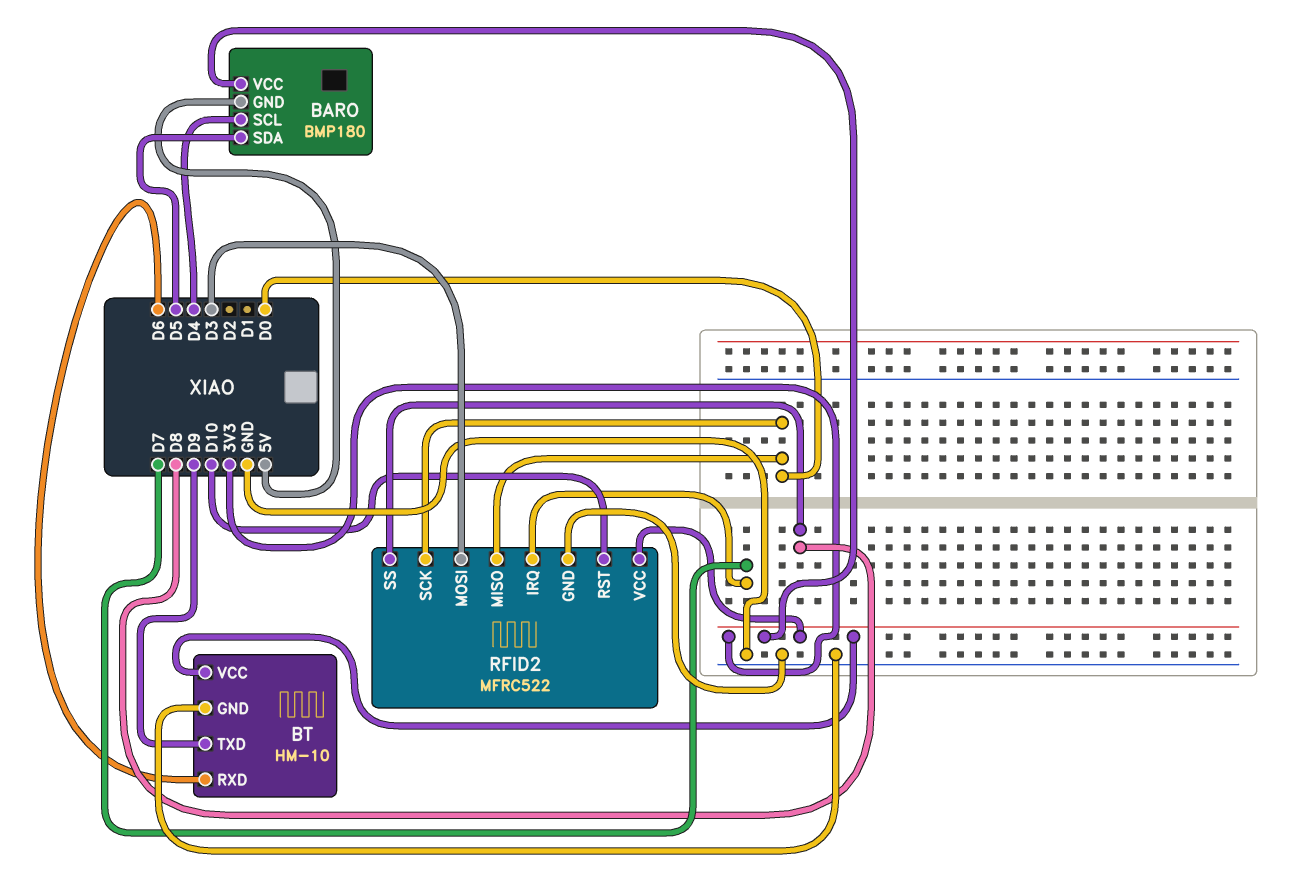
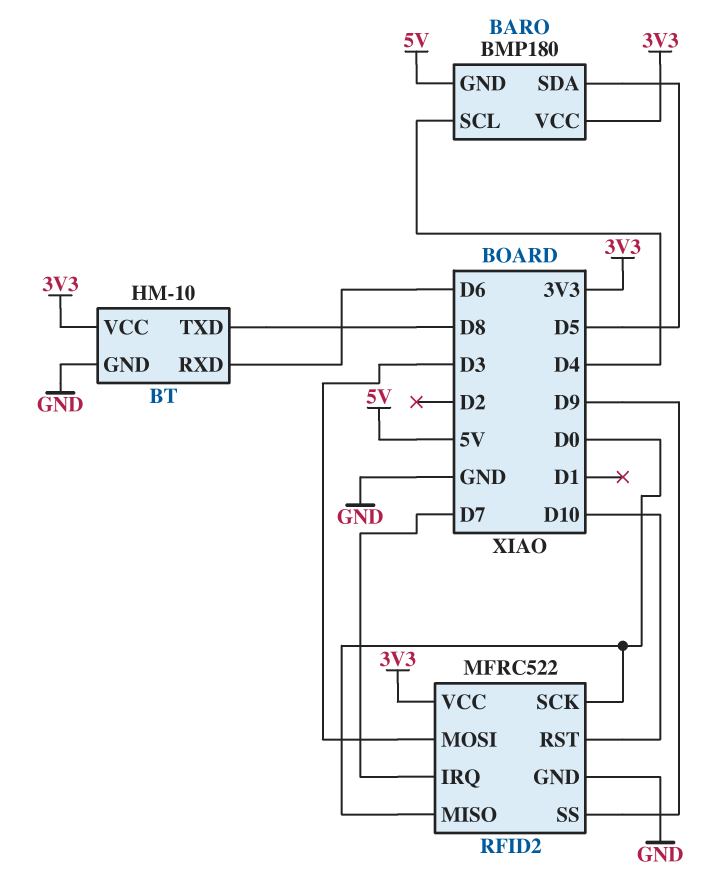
BT pin TXD: D9 -> D8
RFID2 pin SS: D8 -> D9

